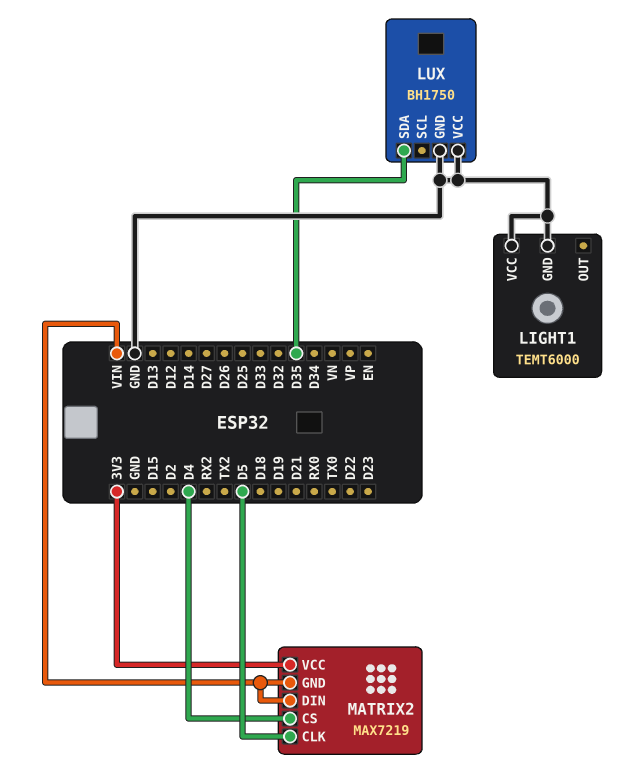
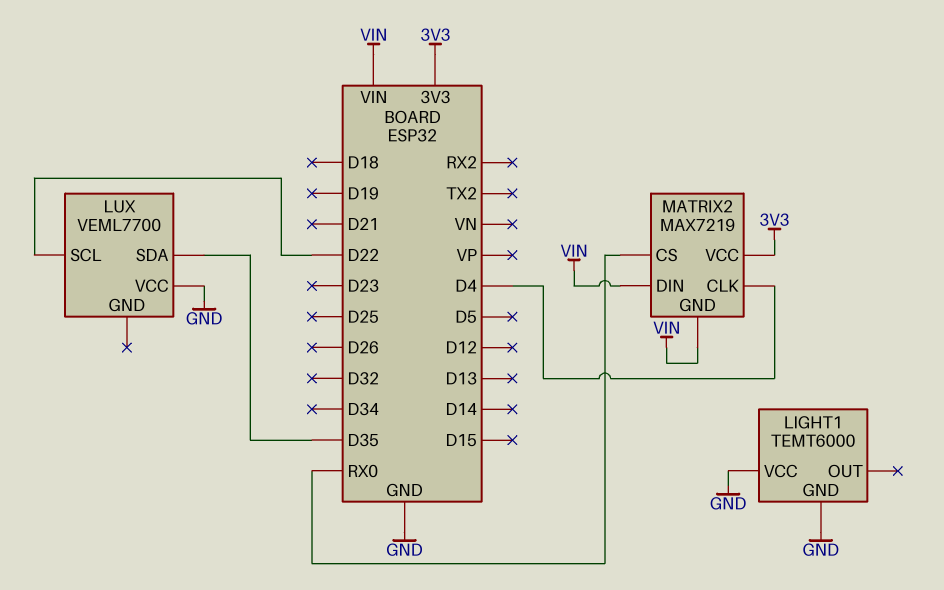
LUX: BH1750 -> VEML7700
LUX pin GND: GND -> none
LUX pin SCL: none -> D22
MATRIX2 pin CLK: D5 -> D4
MATRIX2 pin CS: D4 -> RX0

